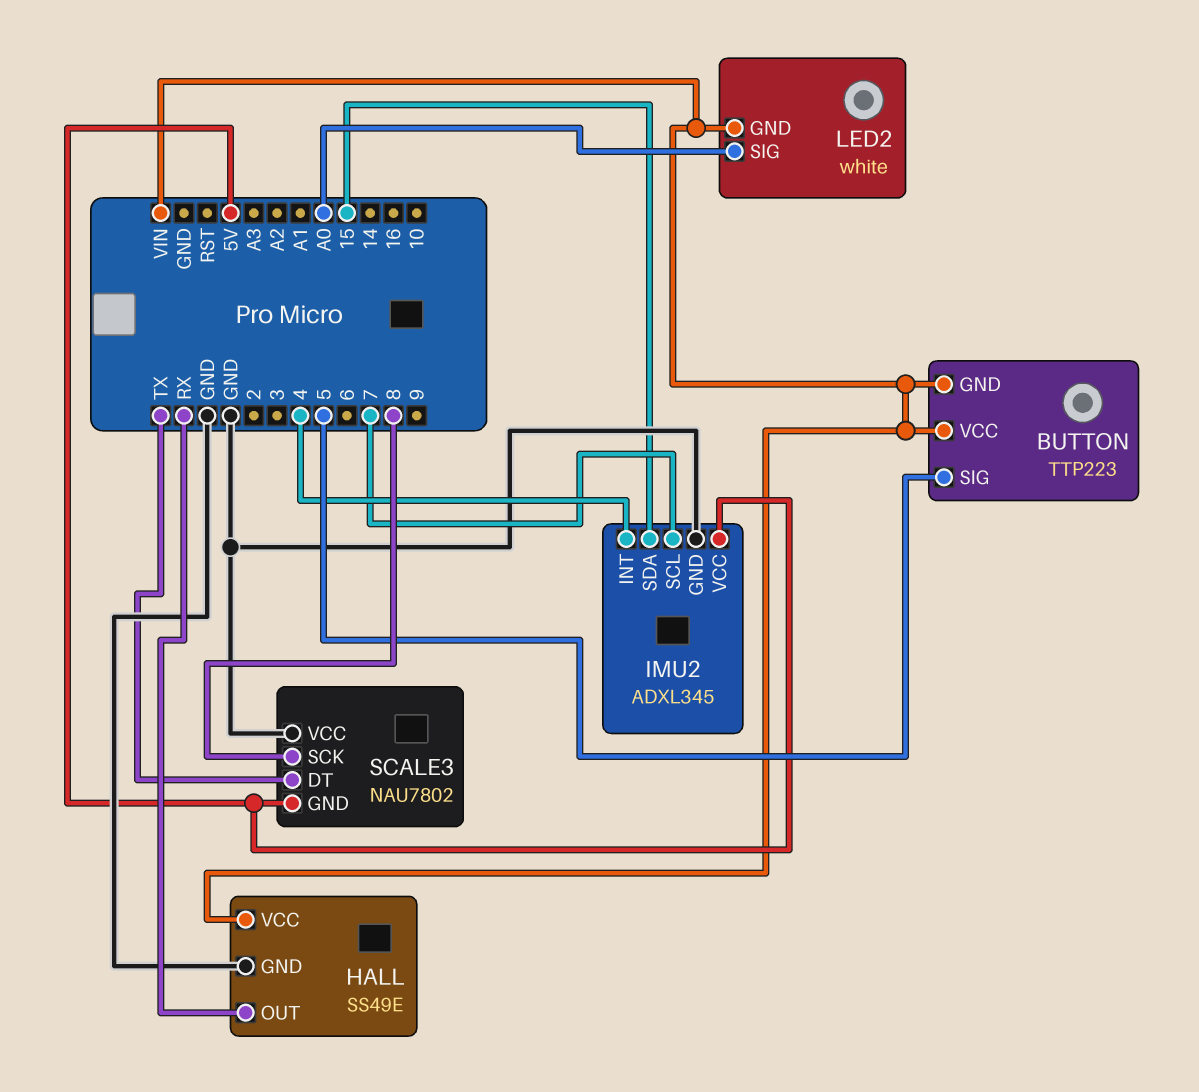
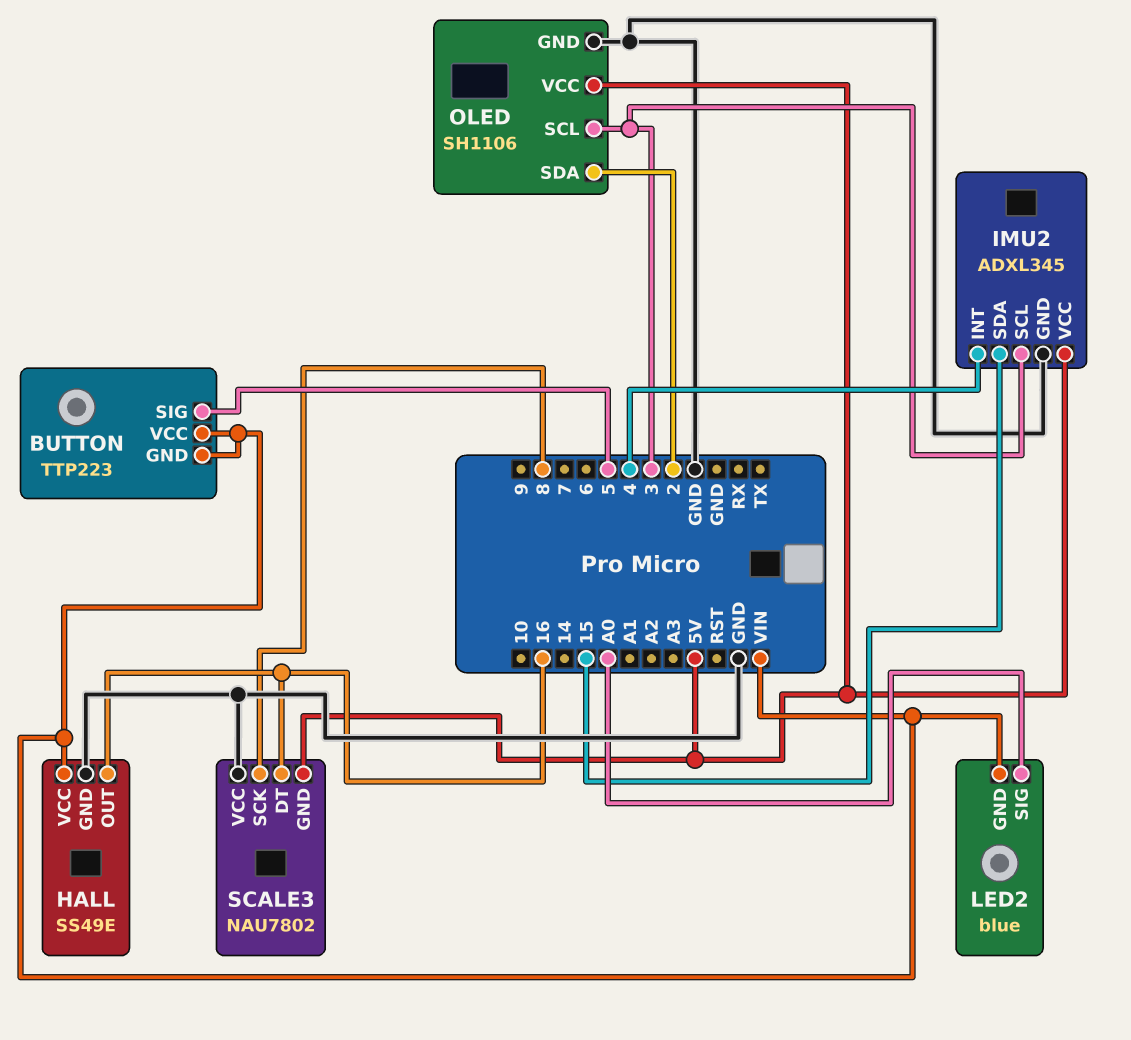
HALL pin OUT: RX -> 16
IMU2 pin SCL: 7 -> 3
LED2: white -> blue
OLED: none -> SH1106
OLED pin GND: none -> GND
OLED pin SCL: none -> 3
OLED pin SDA: none -> 2
OLED pin VCC: none -> 5V
SCALE3 pin DT: TX -> 16

